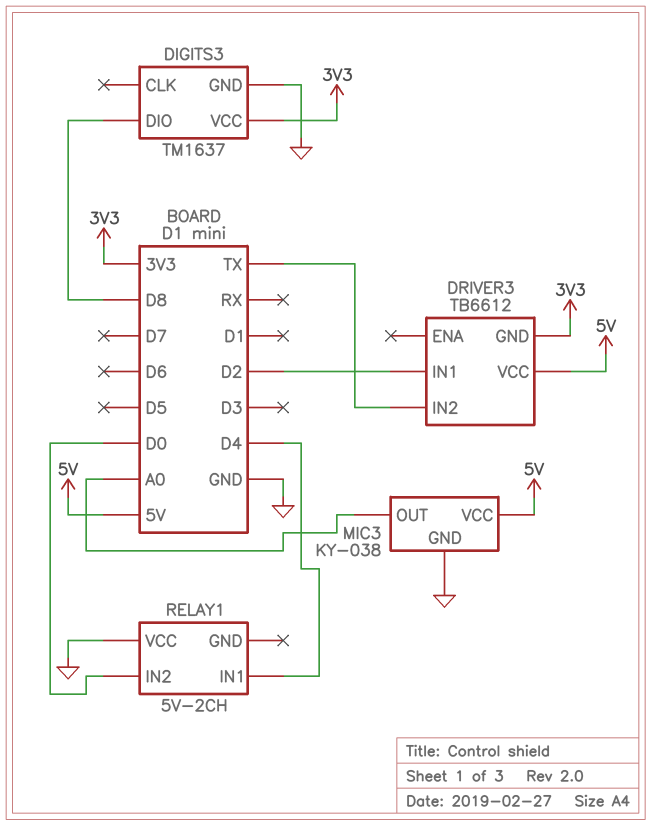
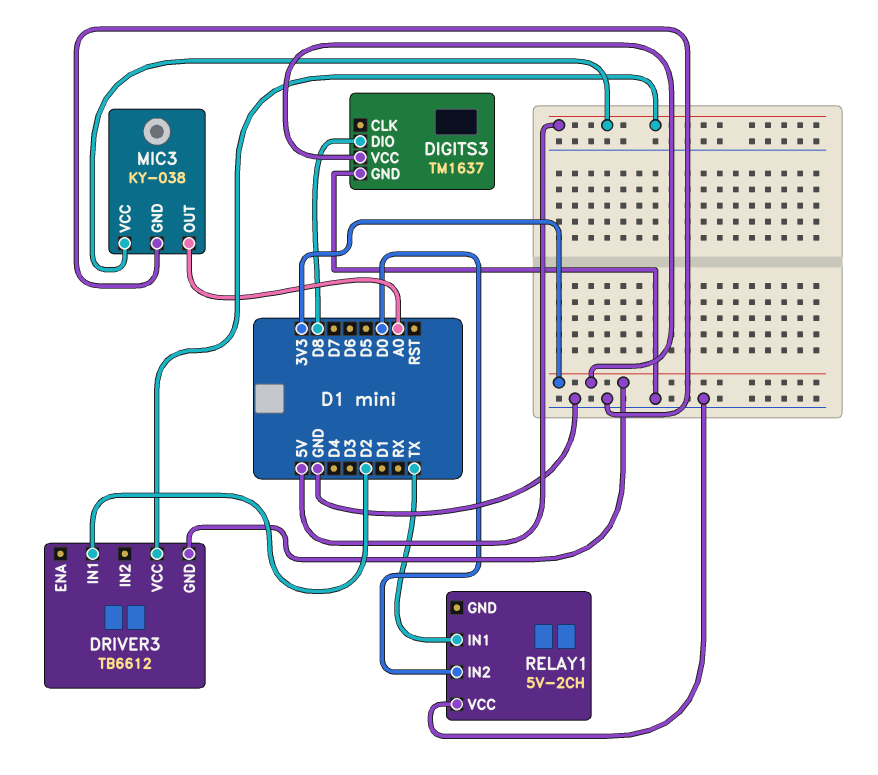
DRIVER3 pin IN2: TX -> none
RELAY1 pin IN1: D4 -> TX

